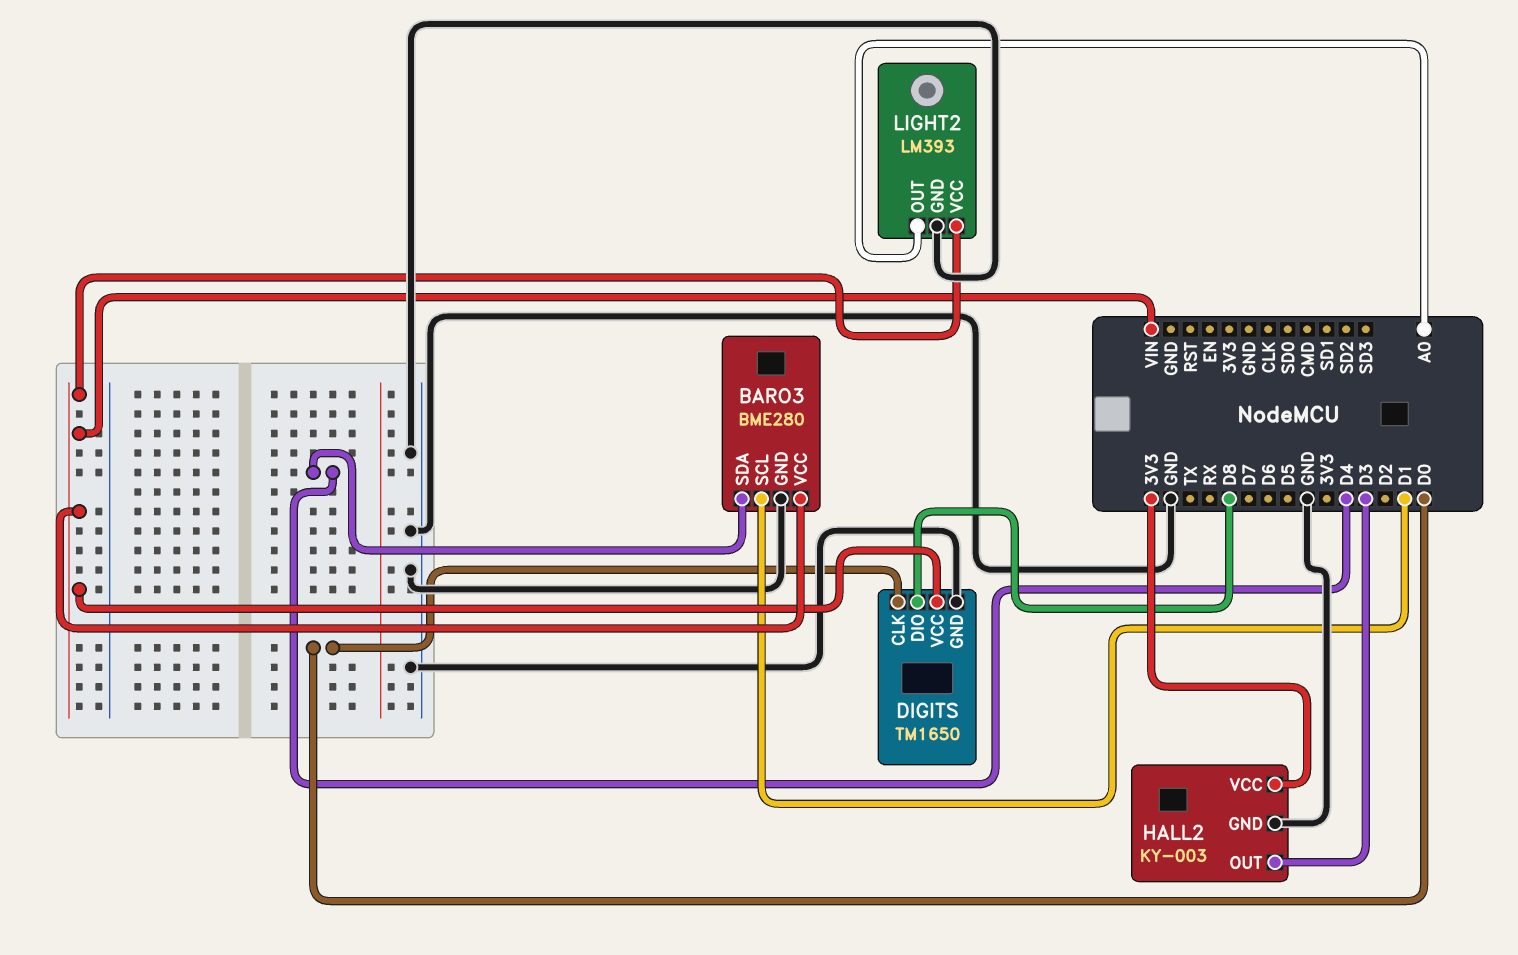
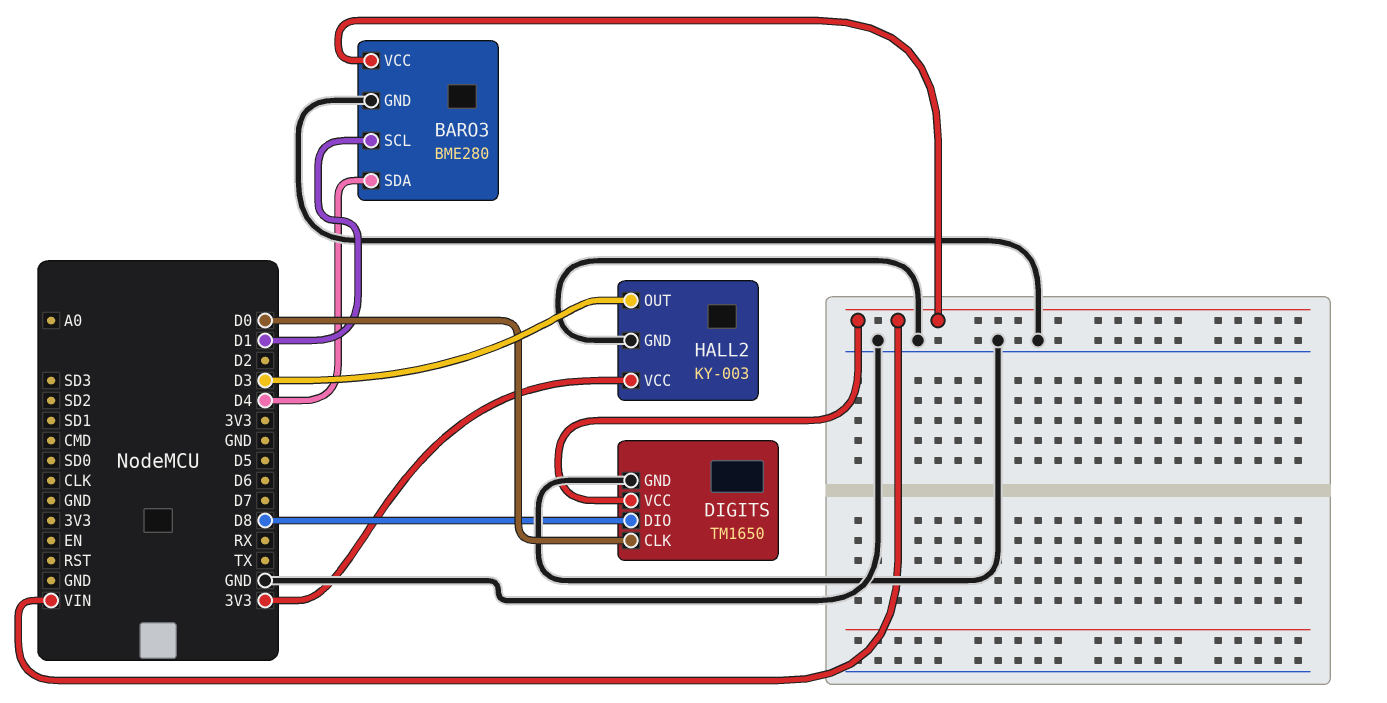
LIGHT2: LM393 -> none
LIGHT2 pin GND: GND -> none
LIGHT2 pin OUT: A0 -> none
LIGHT2 pin VCC: VIN -> none

